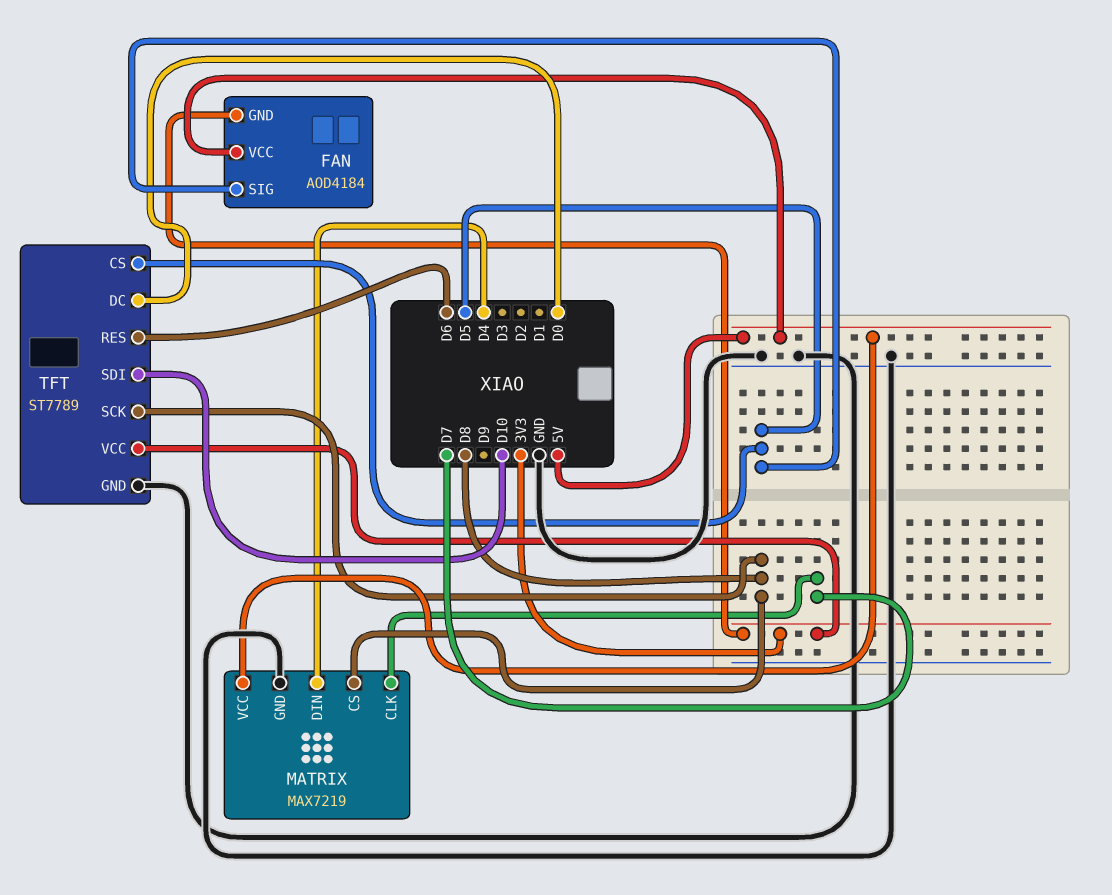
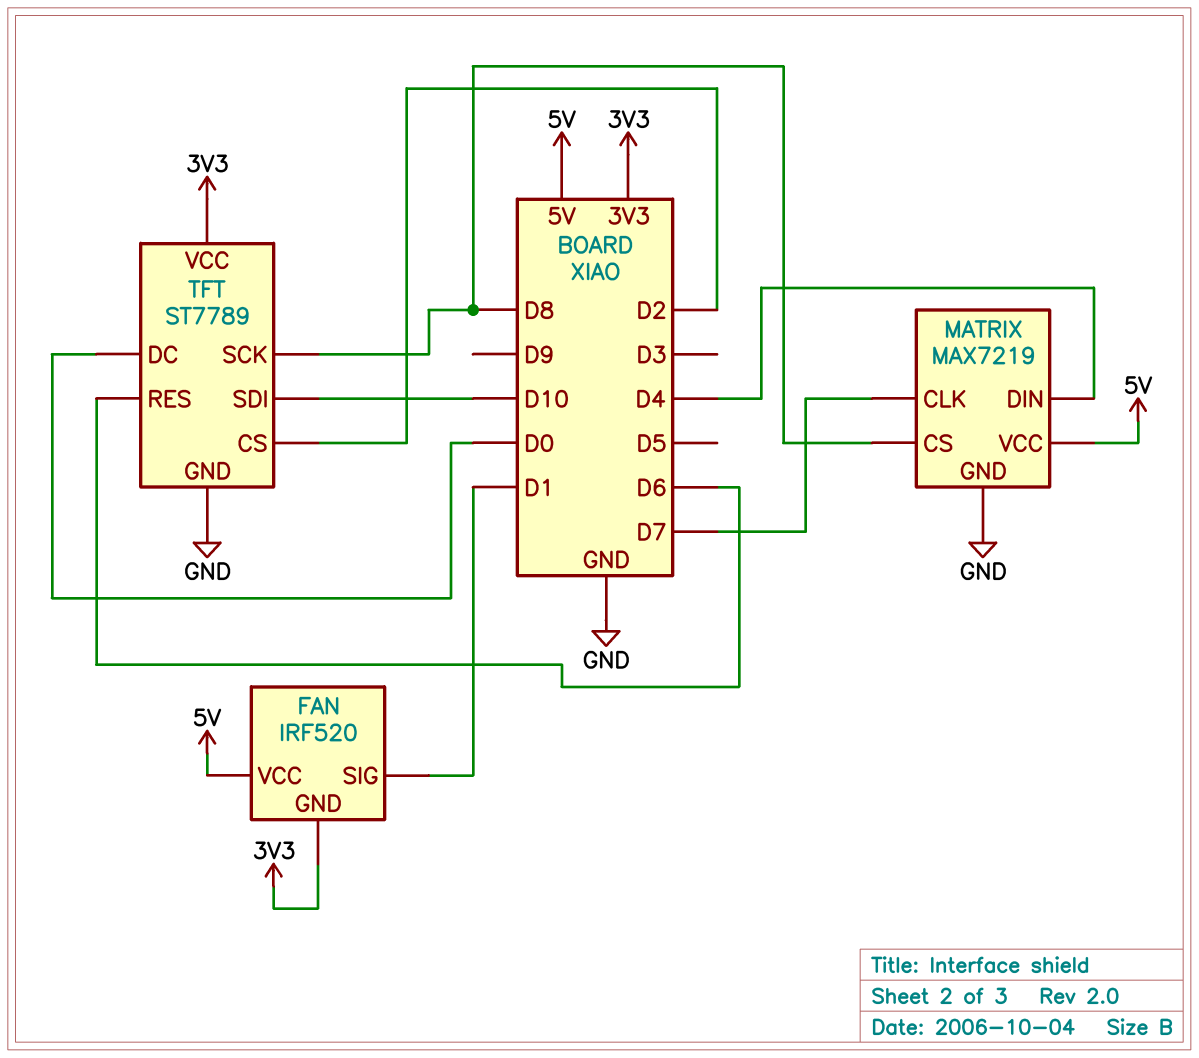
FAN: AOD4184 -> IRF520
FAN pin SIG: D5 -> D1
TFT pin CS: D5 -> D2

